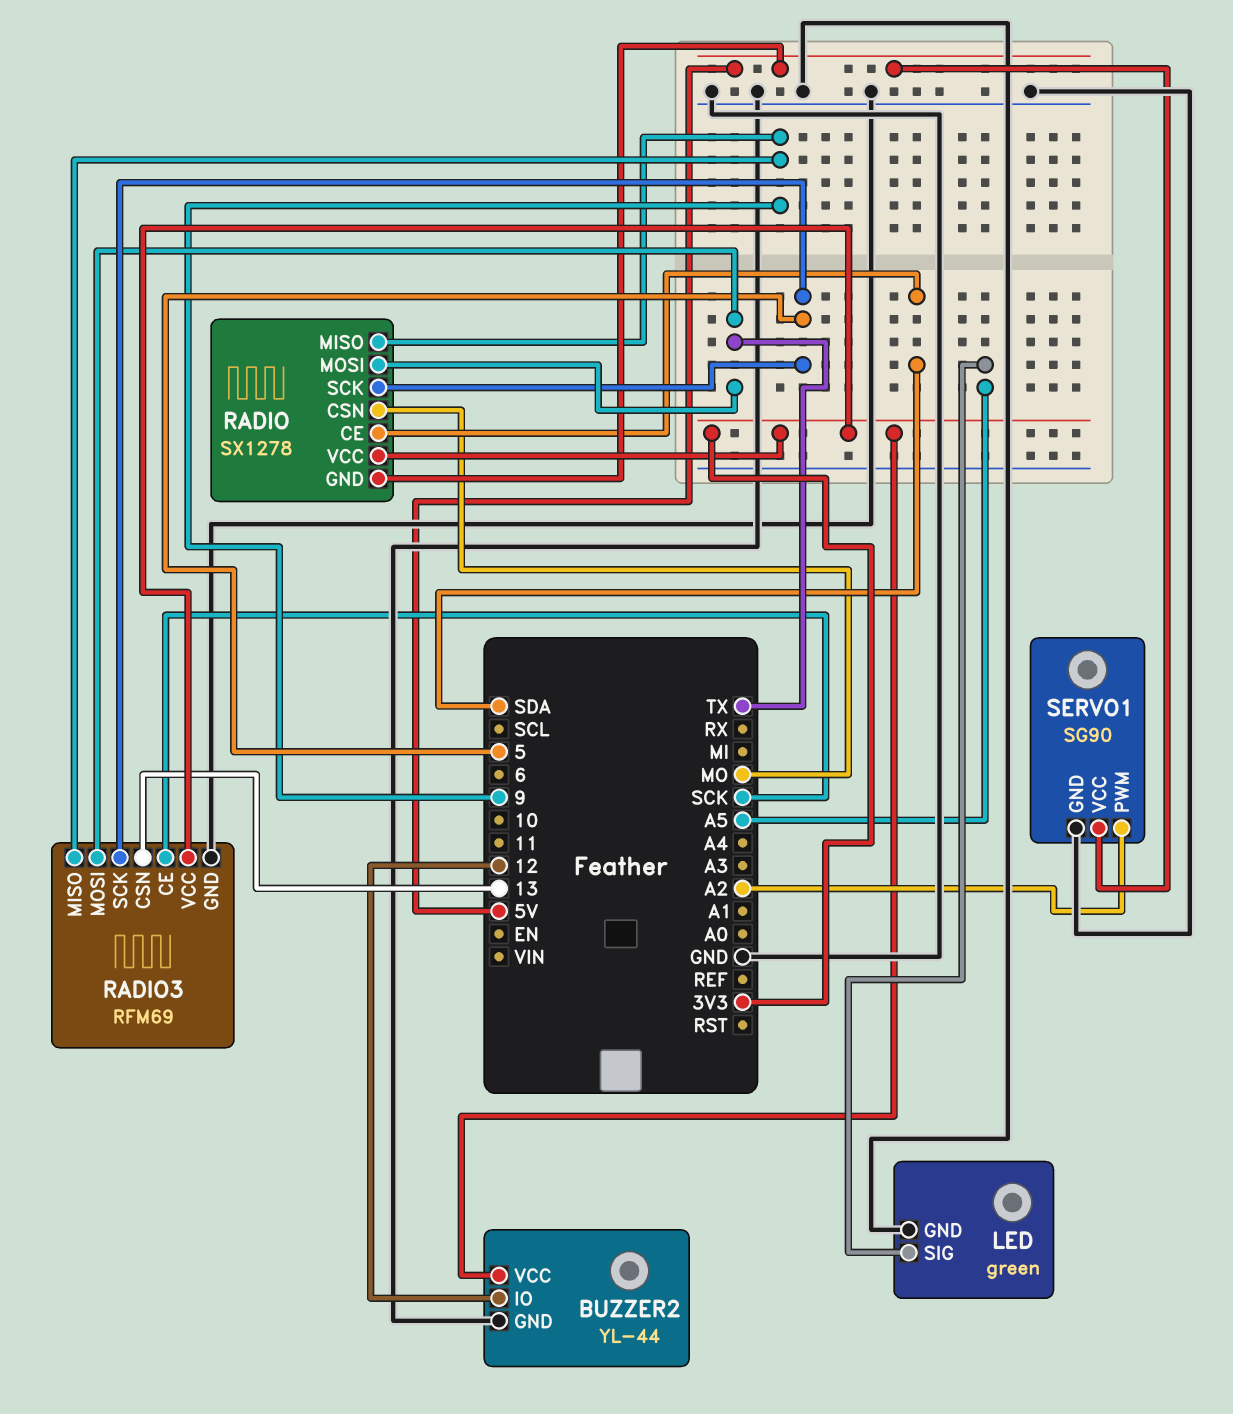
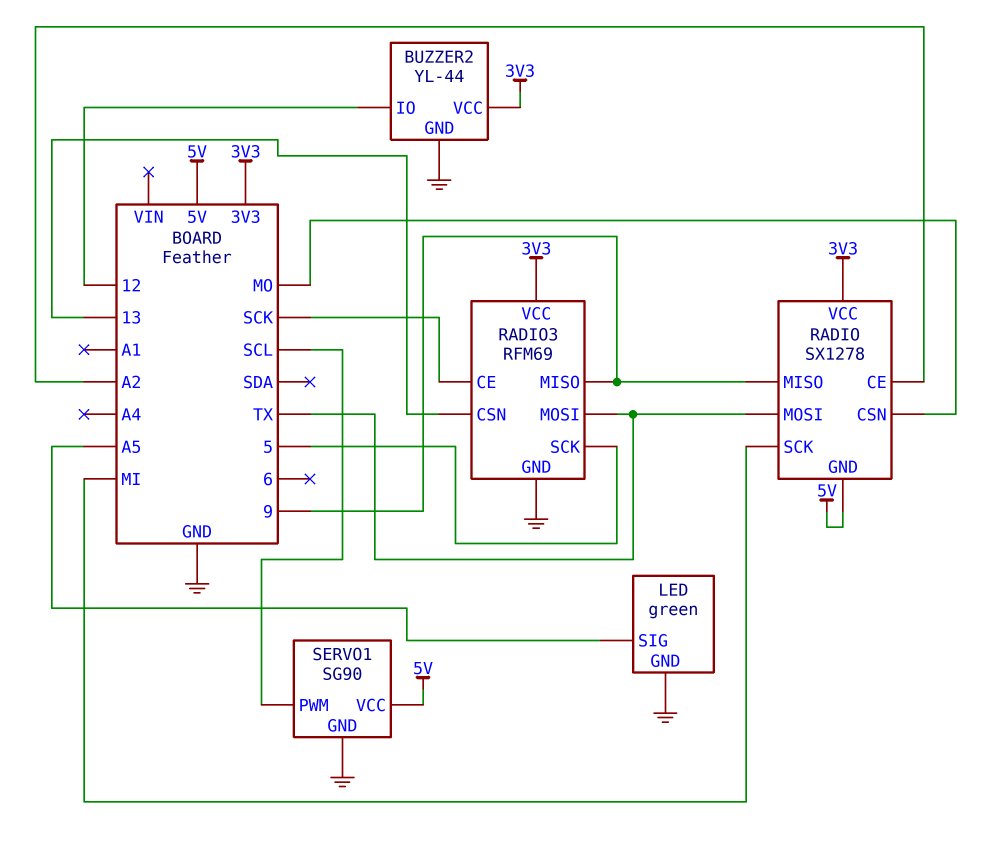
RADIO pin CE: SDA -> A2
RADIO pin SCK: 5 -> MI
SERVO1 pin PWM: A2 -> SCL

